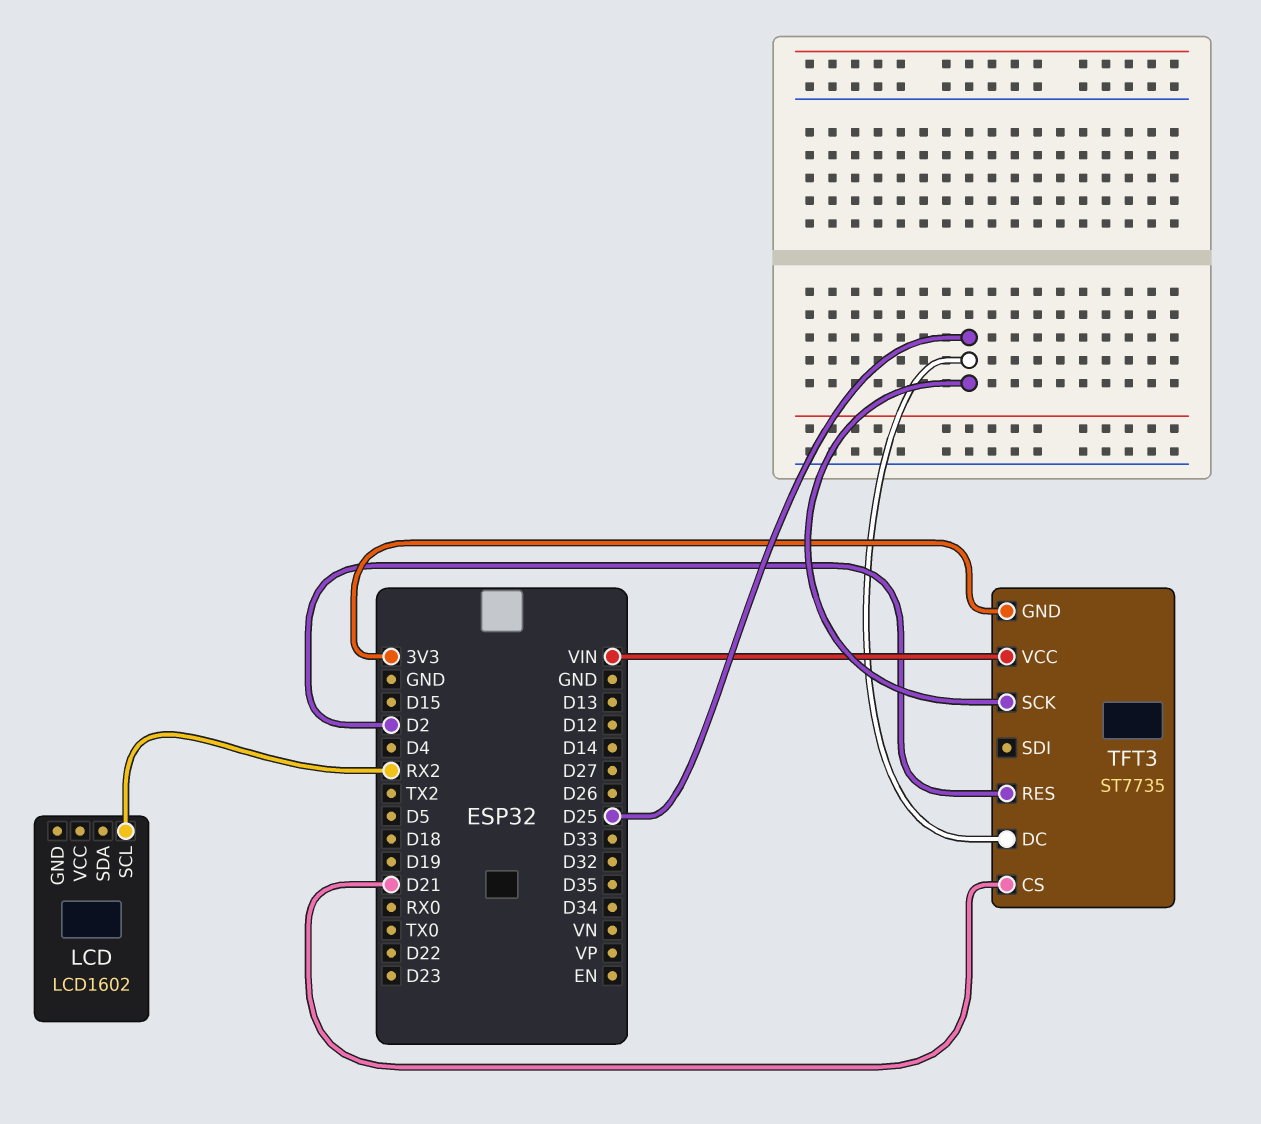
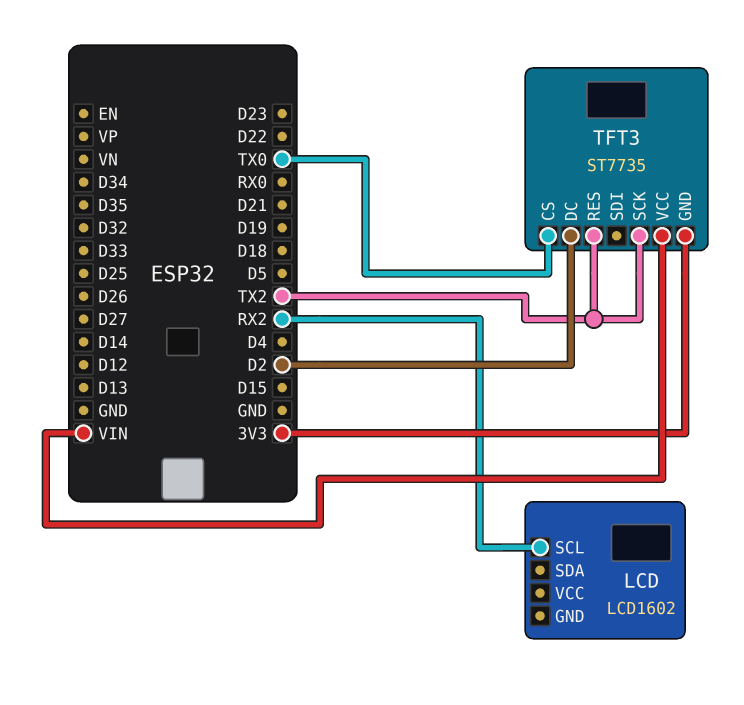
TFT3 pin CS: D21 -> TX0
TFT3 pin DC: D25 -> D2
TFT3 pin RES: D2 -> TX2
TFT3 pin SCK: D25 -> TX2

